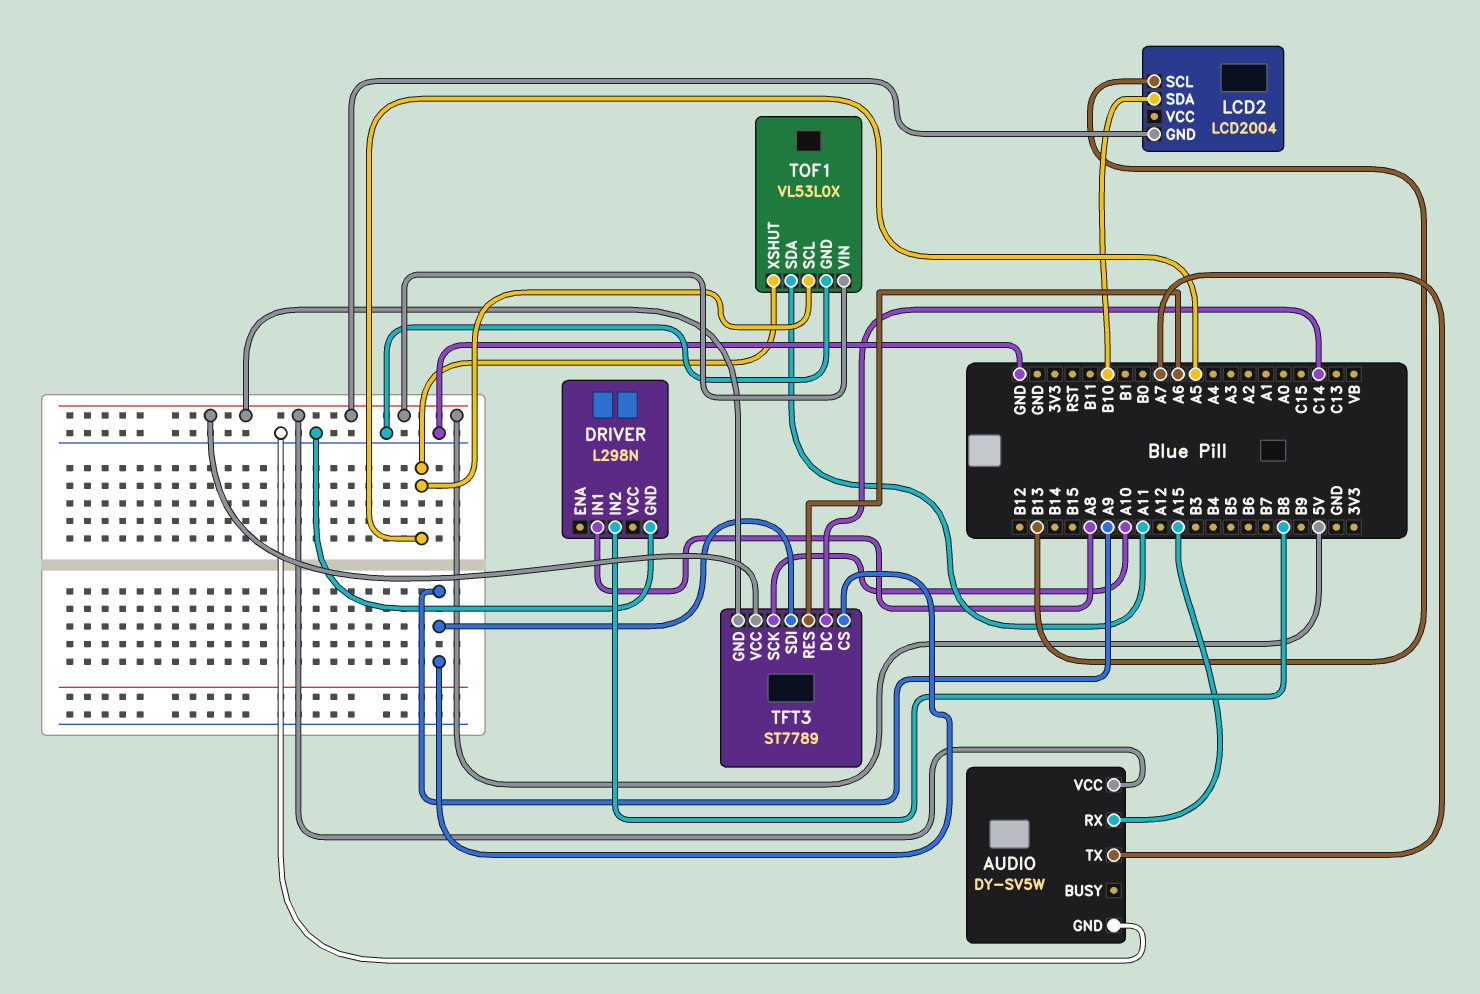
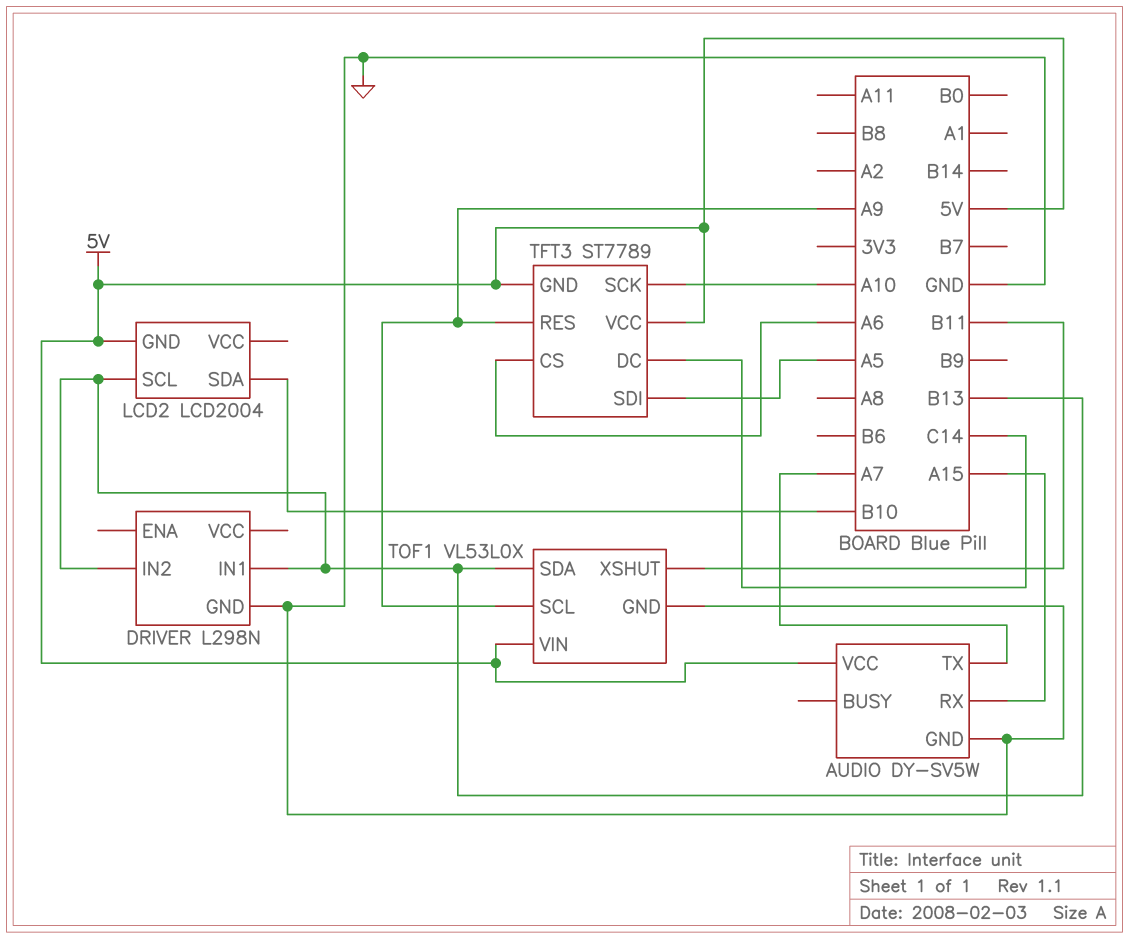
DRIVER pin IN1: A8 -> B13
DRIVER pin IN2: B8 -> B13
TFT3 pin CS: A9 -> A6
TFT3 pin RES: A6 -> A9
TFT3 pin SDI: A9 -> A5
TOF1 pin SCL: A5 -> A9
TOF1 pin SDA: A11 -> B13
TOF1 pin XSHUT: A5 -> B11

